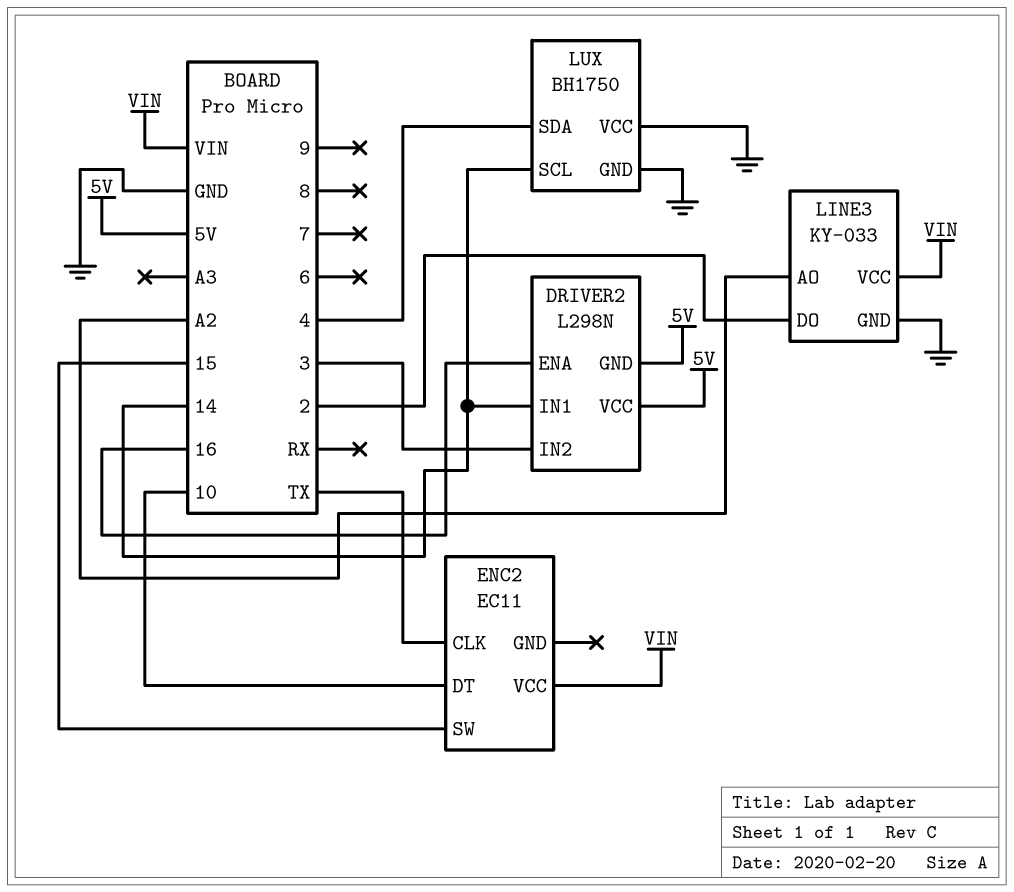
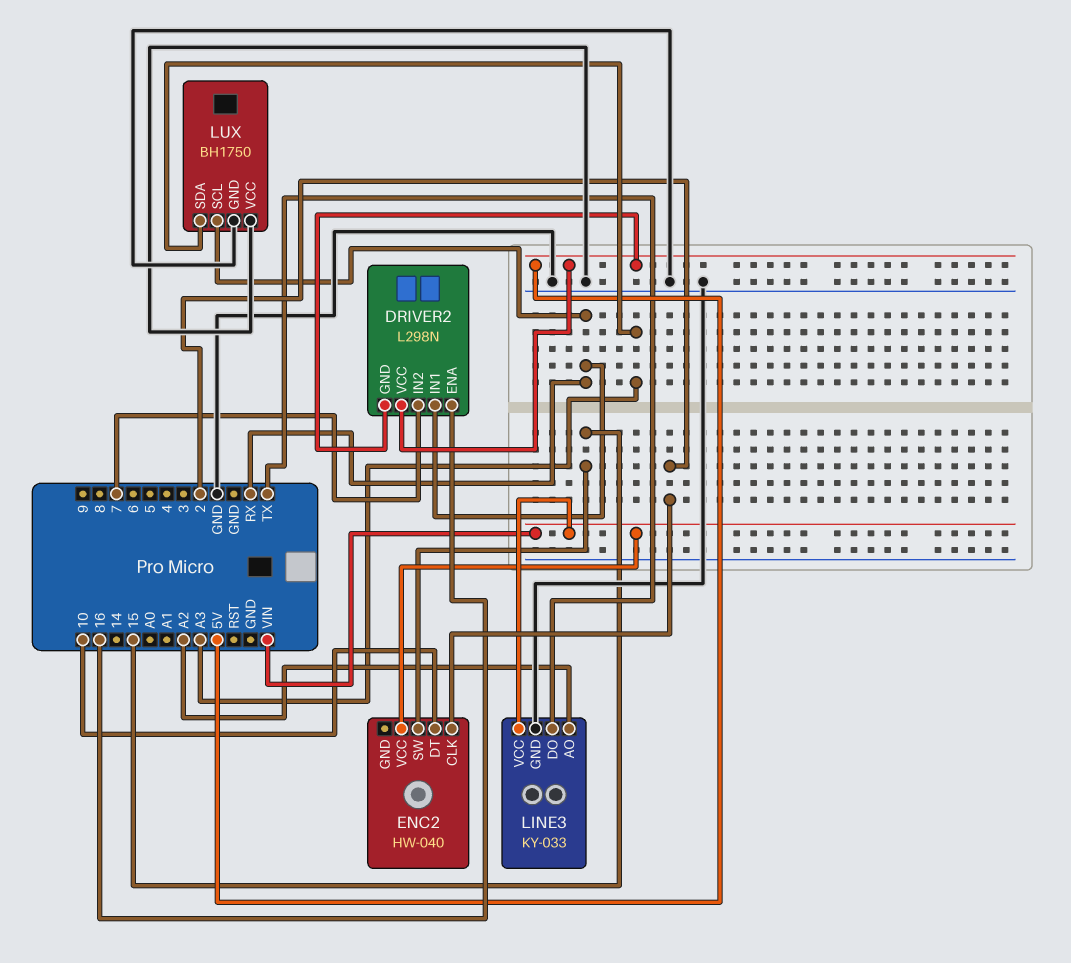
DRIVER2 pin IN1: 14 -> RX
DRIVER2 pin IN2: 3 -> 7
ENC2: EC11 -> HW-040
ENC2 pin CLK: TX -> 2
LINE3 pin DO: 2 -> TX
LUX pin SCL: 14 -> RX
LUX pin SDA: 4 -> A3

